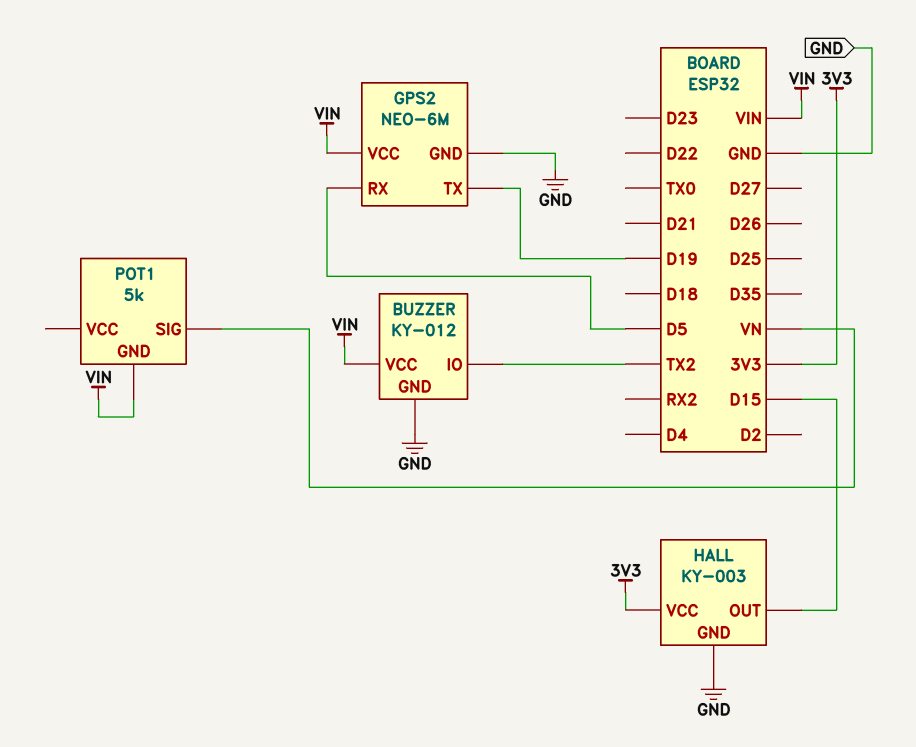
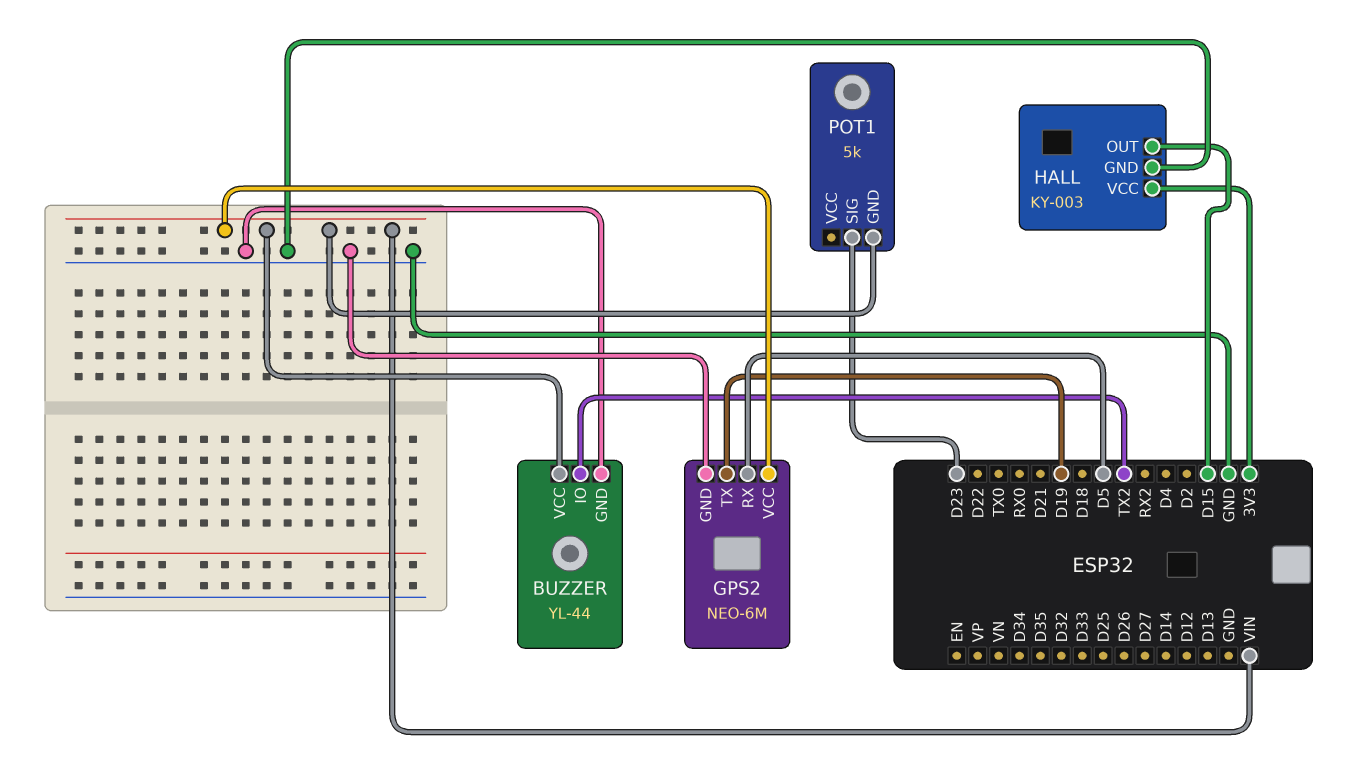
BUZZER: KY-012 -> YL-44
POT1 pin SIG: VN -> D23

